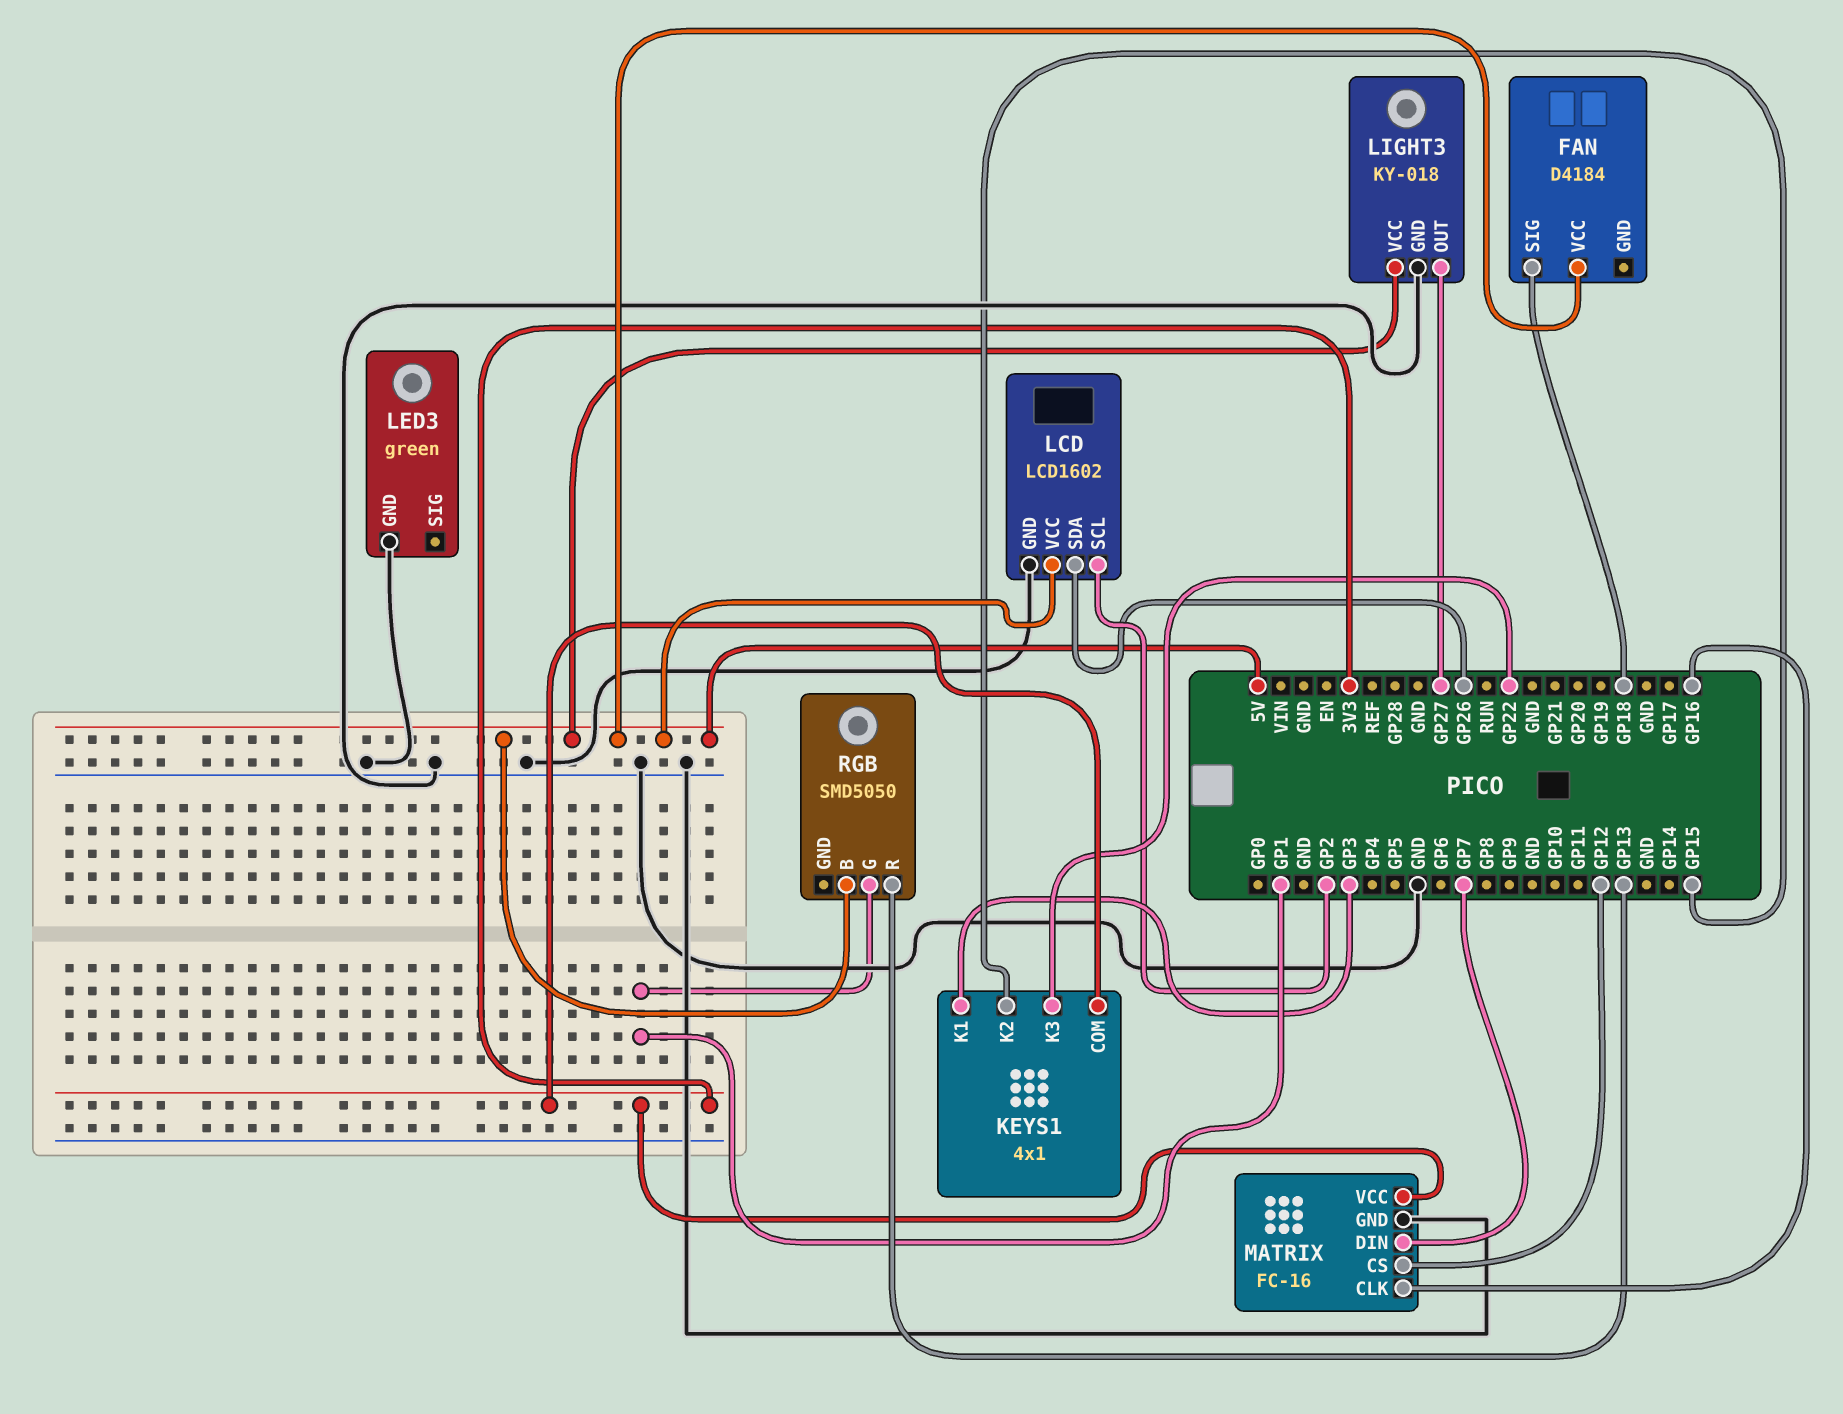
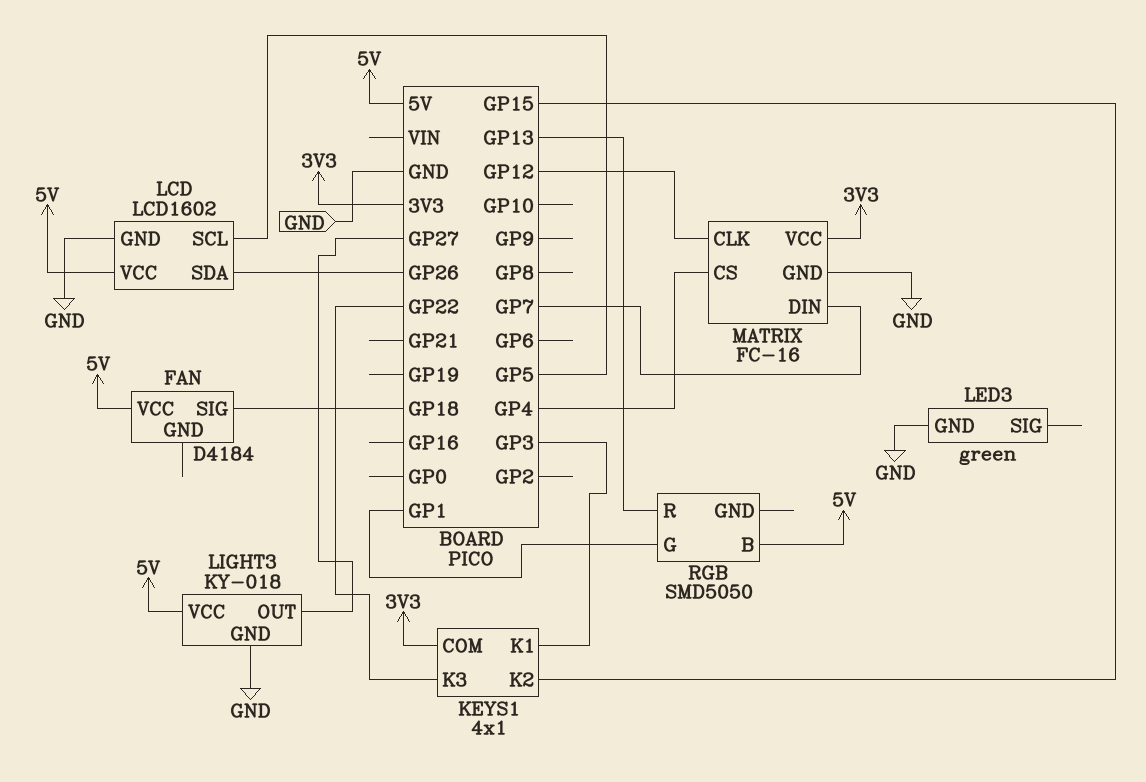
LCD pin SCL: GP2 -> GP5
MATRIX pin CLK: GP16 -> GP12
MATRIX pin CS: GP12 -> GP4

